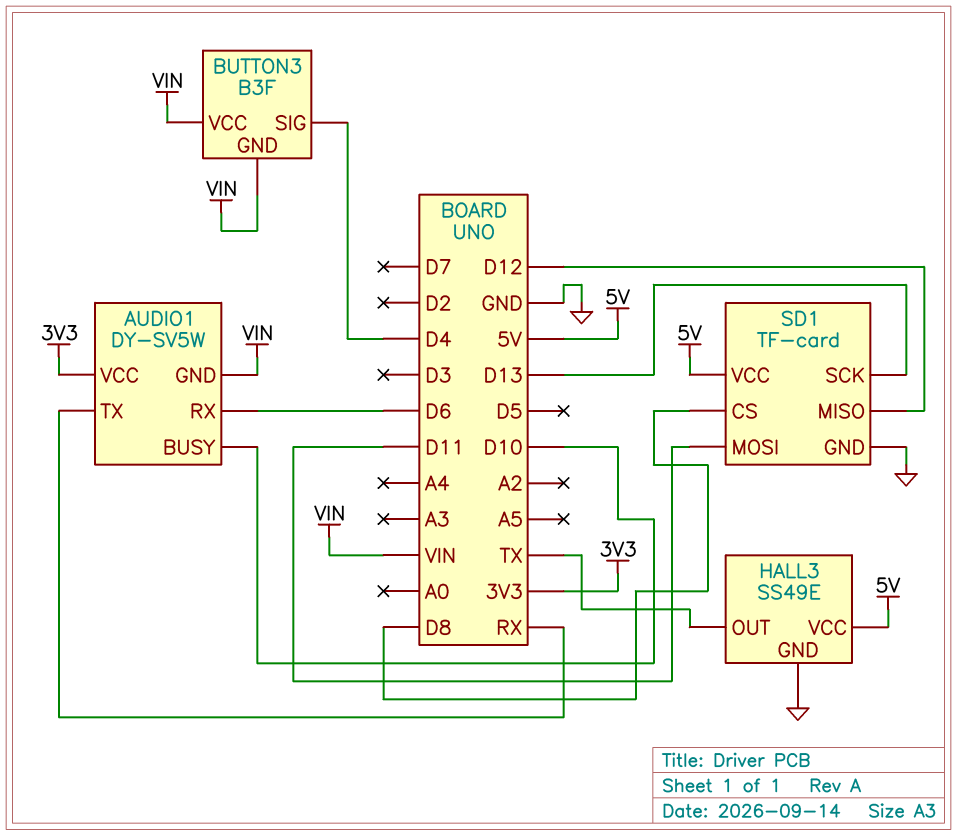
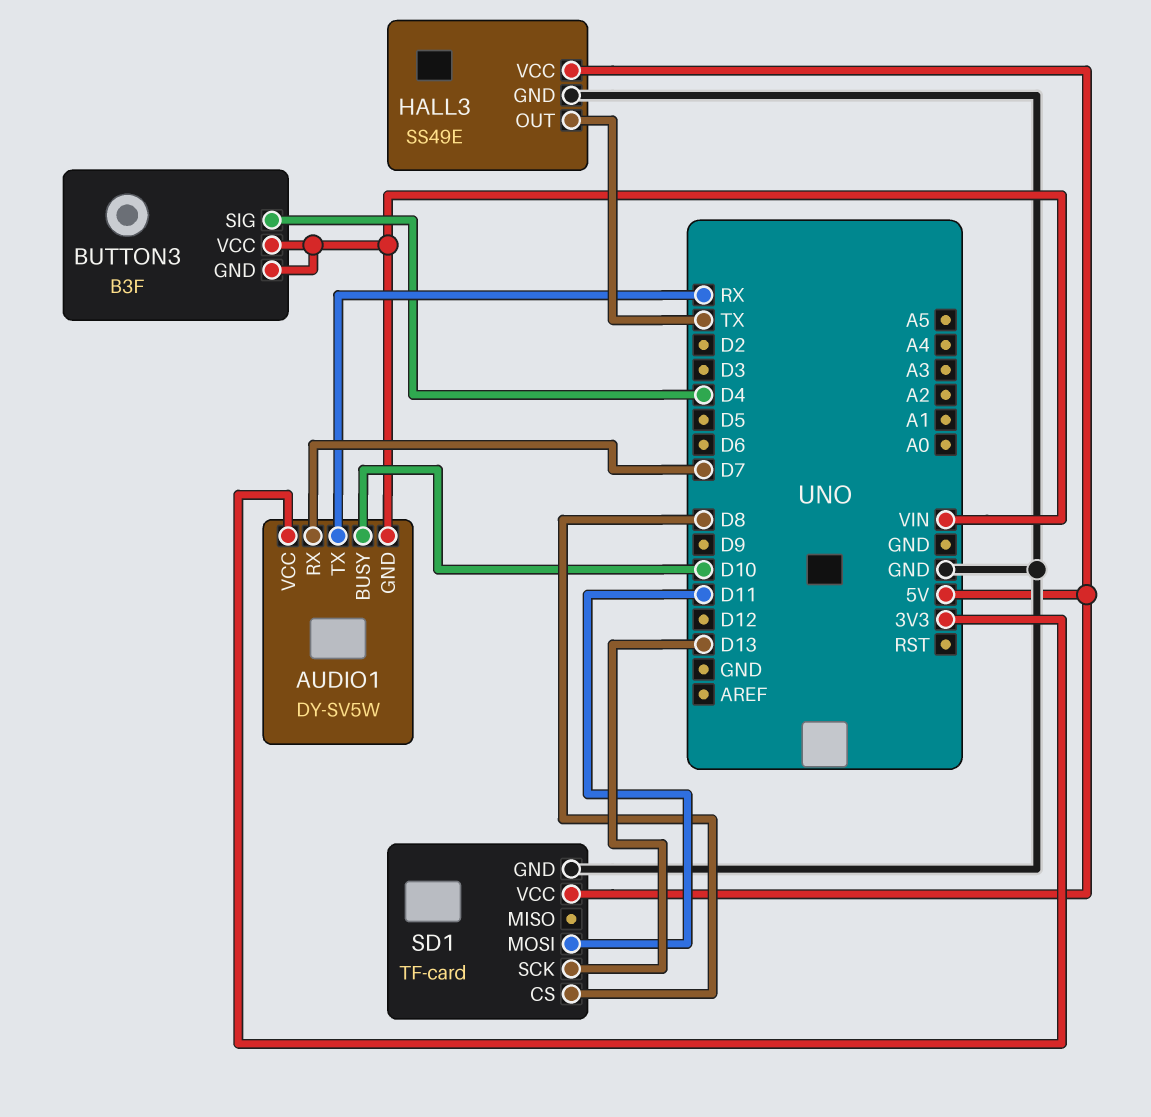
AUDIO1 pin RX: D6 -> D7
SD1 pin MISO: D12 -> none

